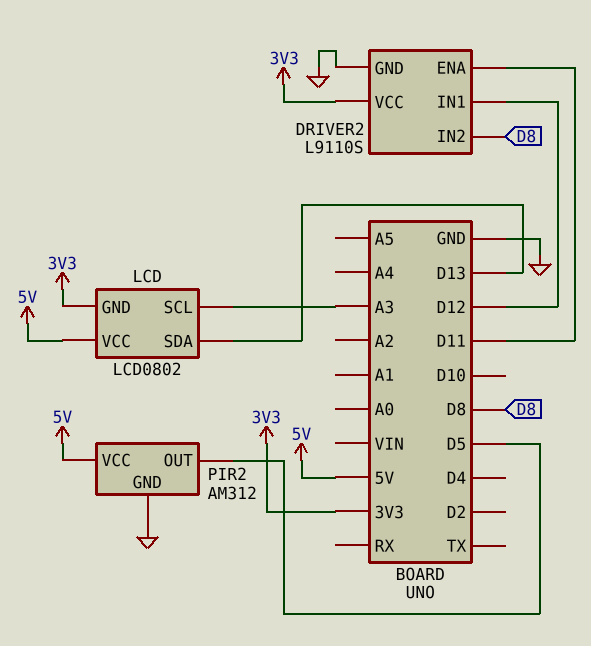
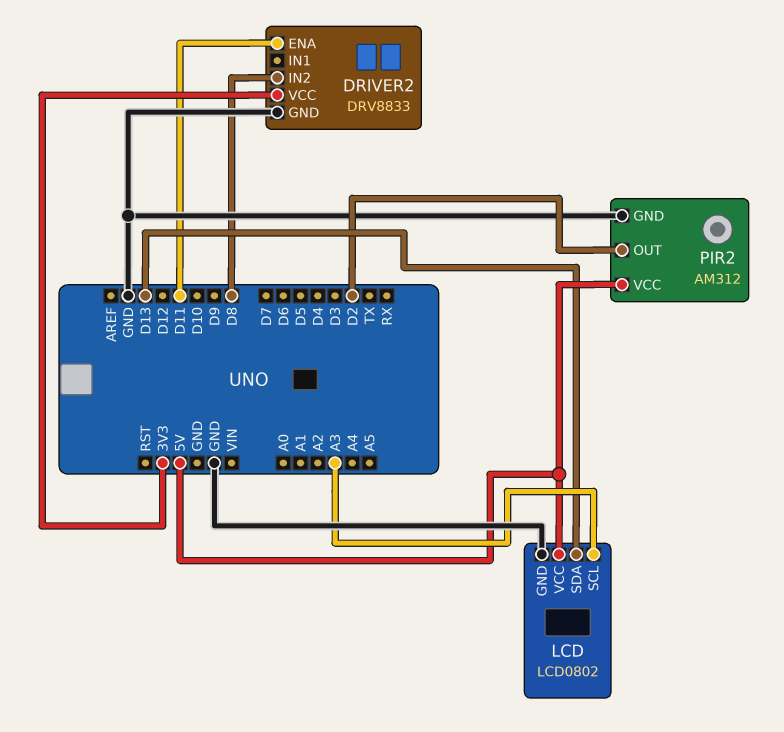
DRIVER2: L9110S -> DRV8833
DRIVER2 pin IN1: D12 -> none
LCD pin GND: 3V3 -> GND
PIR2 pin OUT: D5 -> D2

